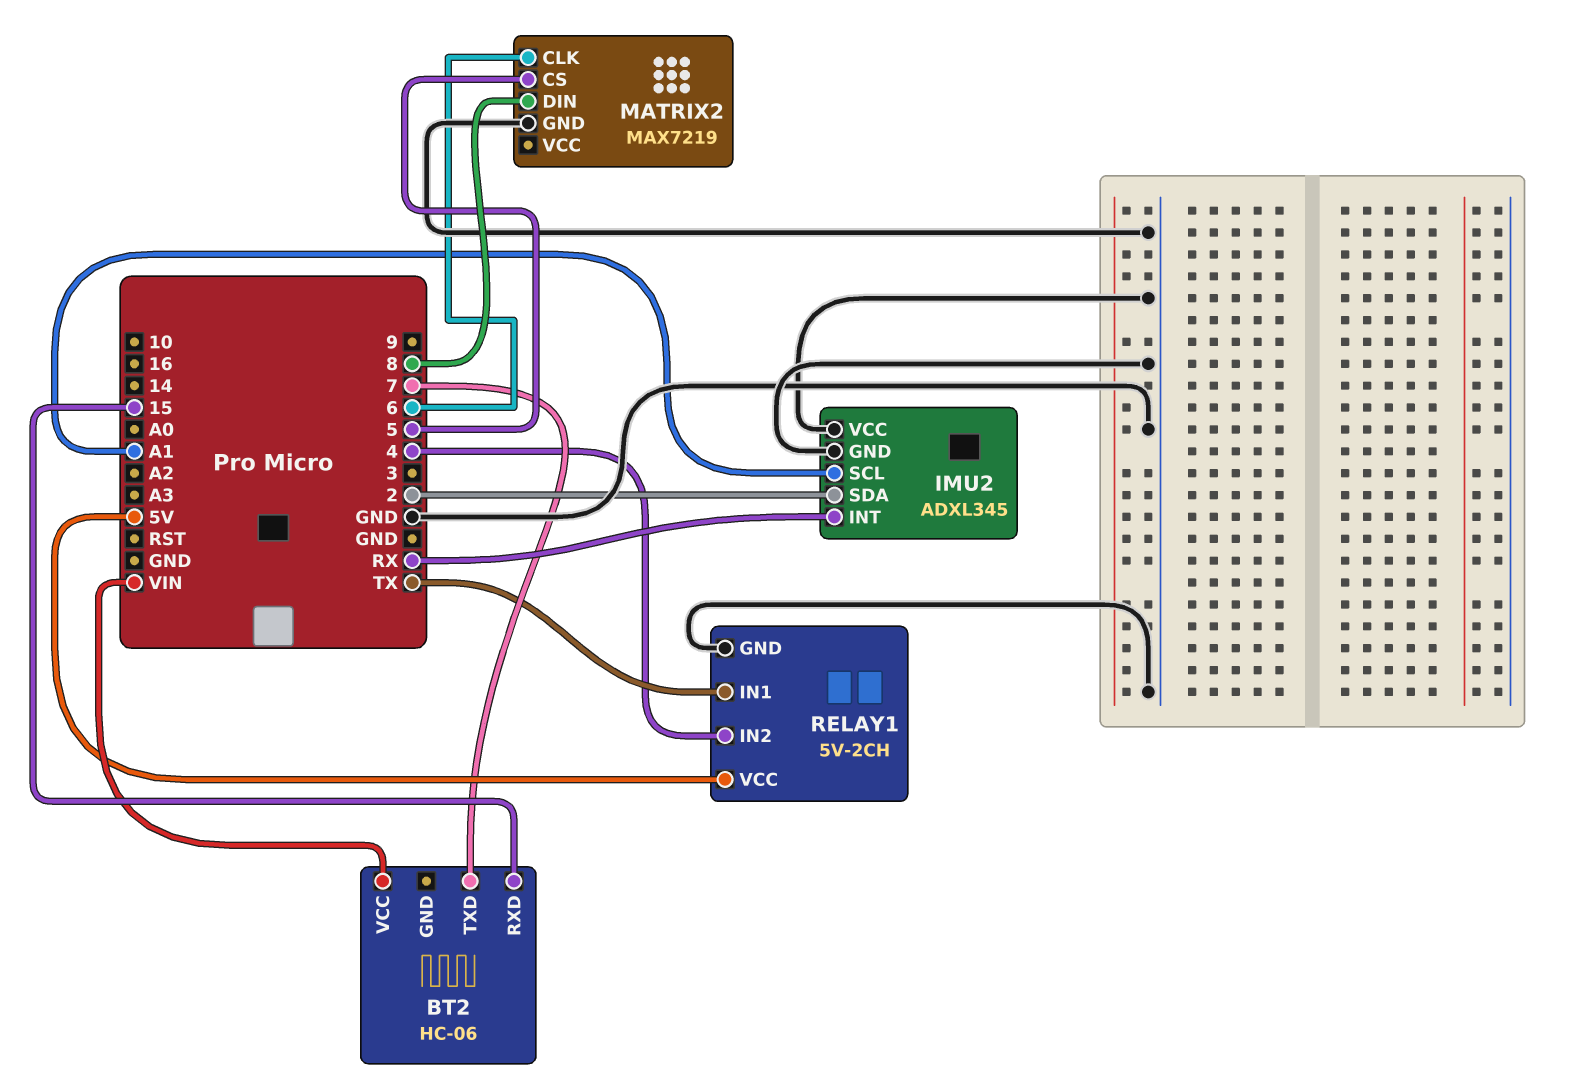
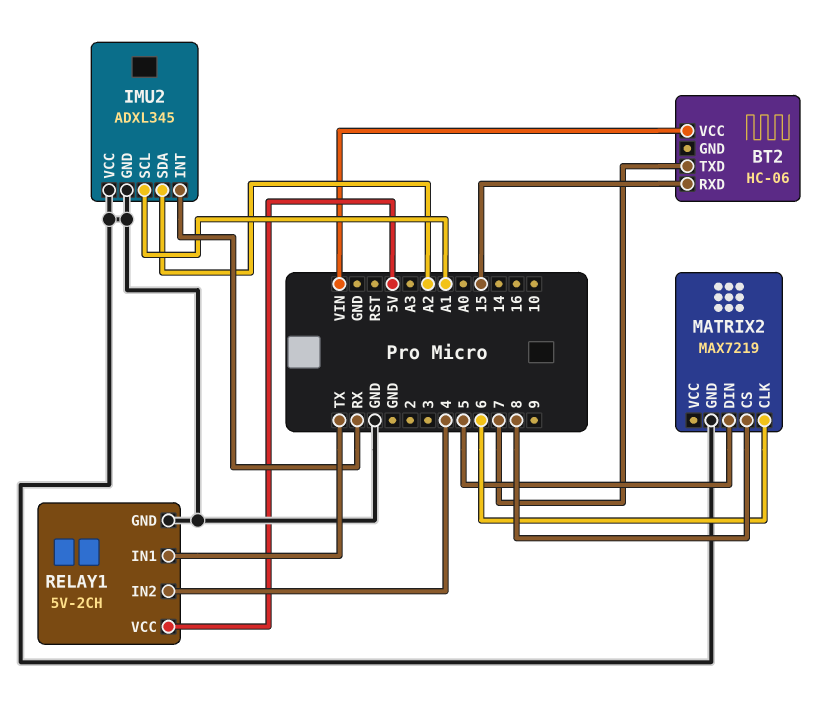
IMU2 pin SDA: 2 -> A2
MATRIX2 pin CS: 5 -> 8
MATRIX2 pin DIN: 8 -> 5

